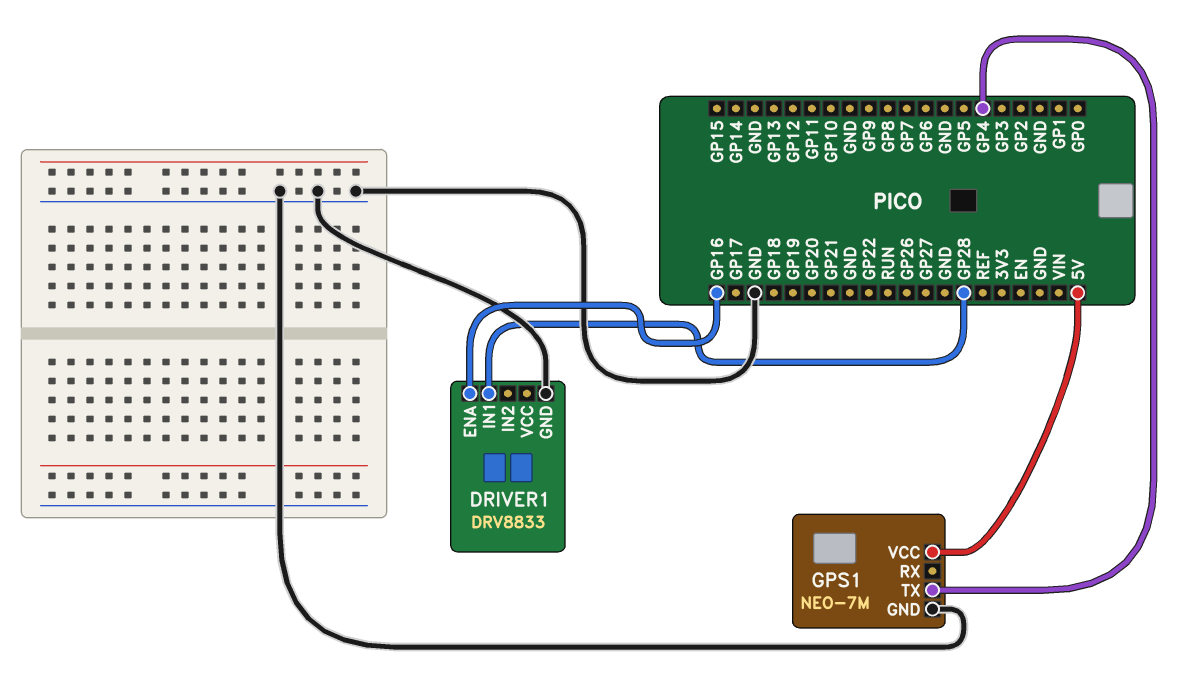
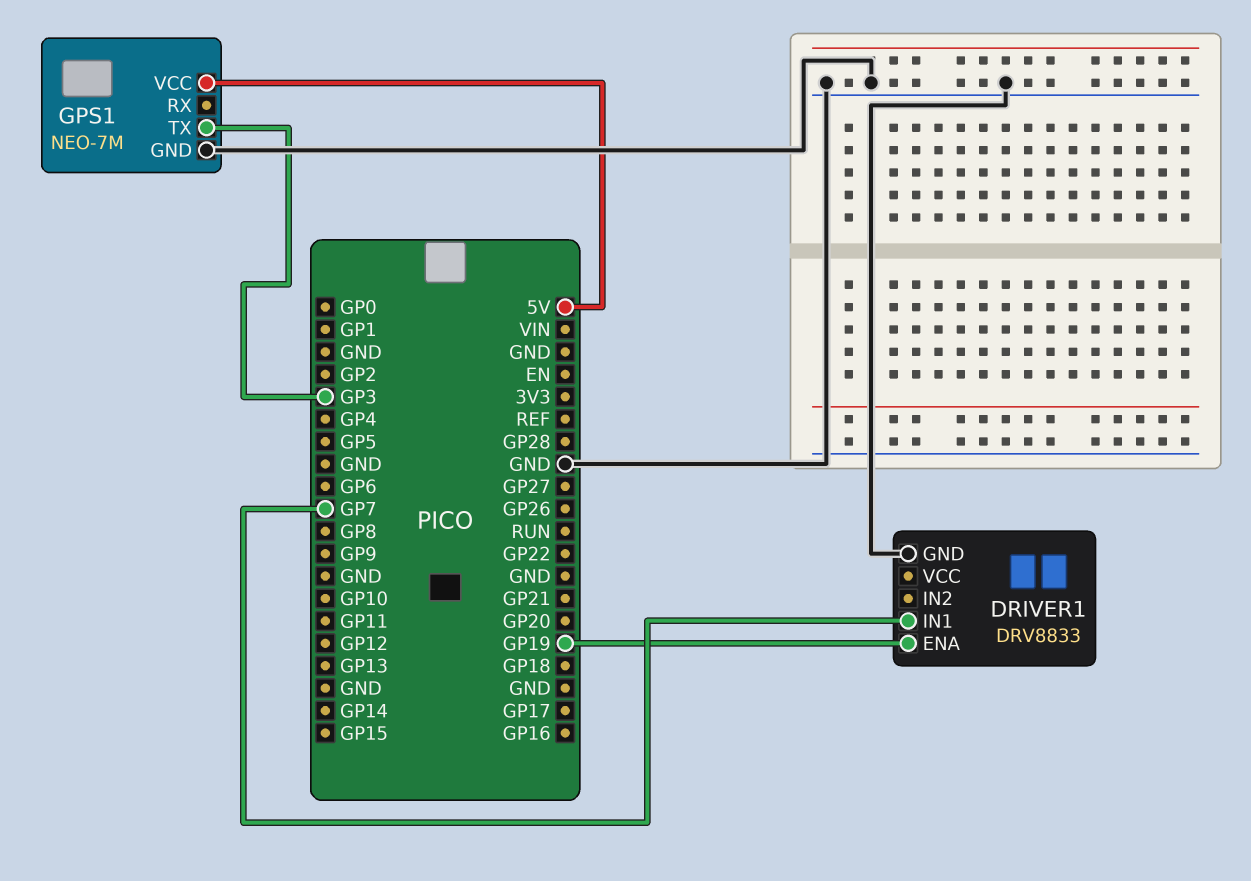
DRIVER1 pin ENA: GP16 -> GP19
DRIVER1 pin IN1: GP28 -> GP7
GPS1 pin TX: GP4 -> GP3

